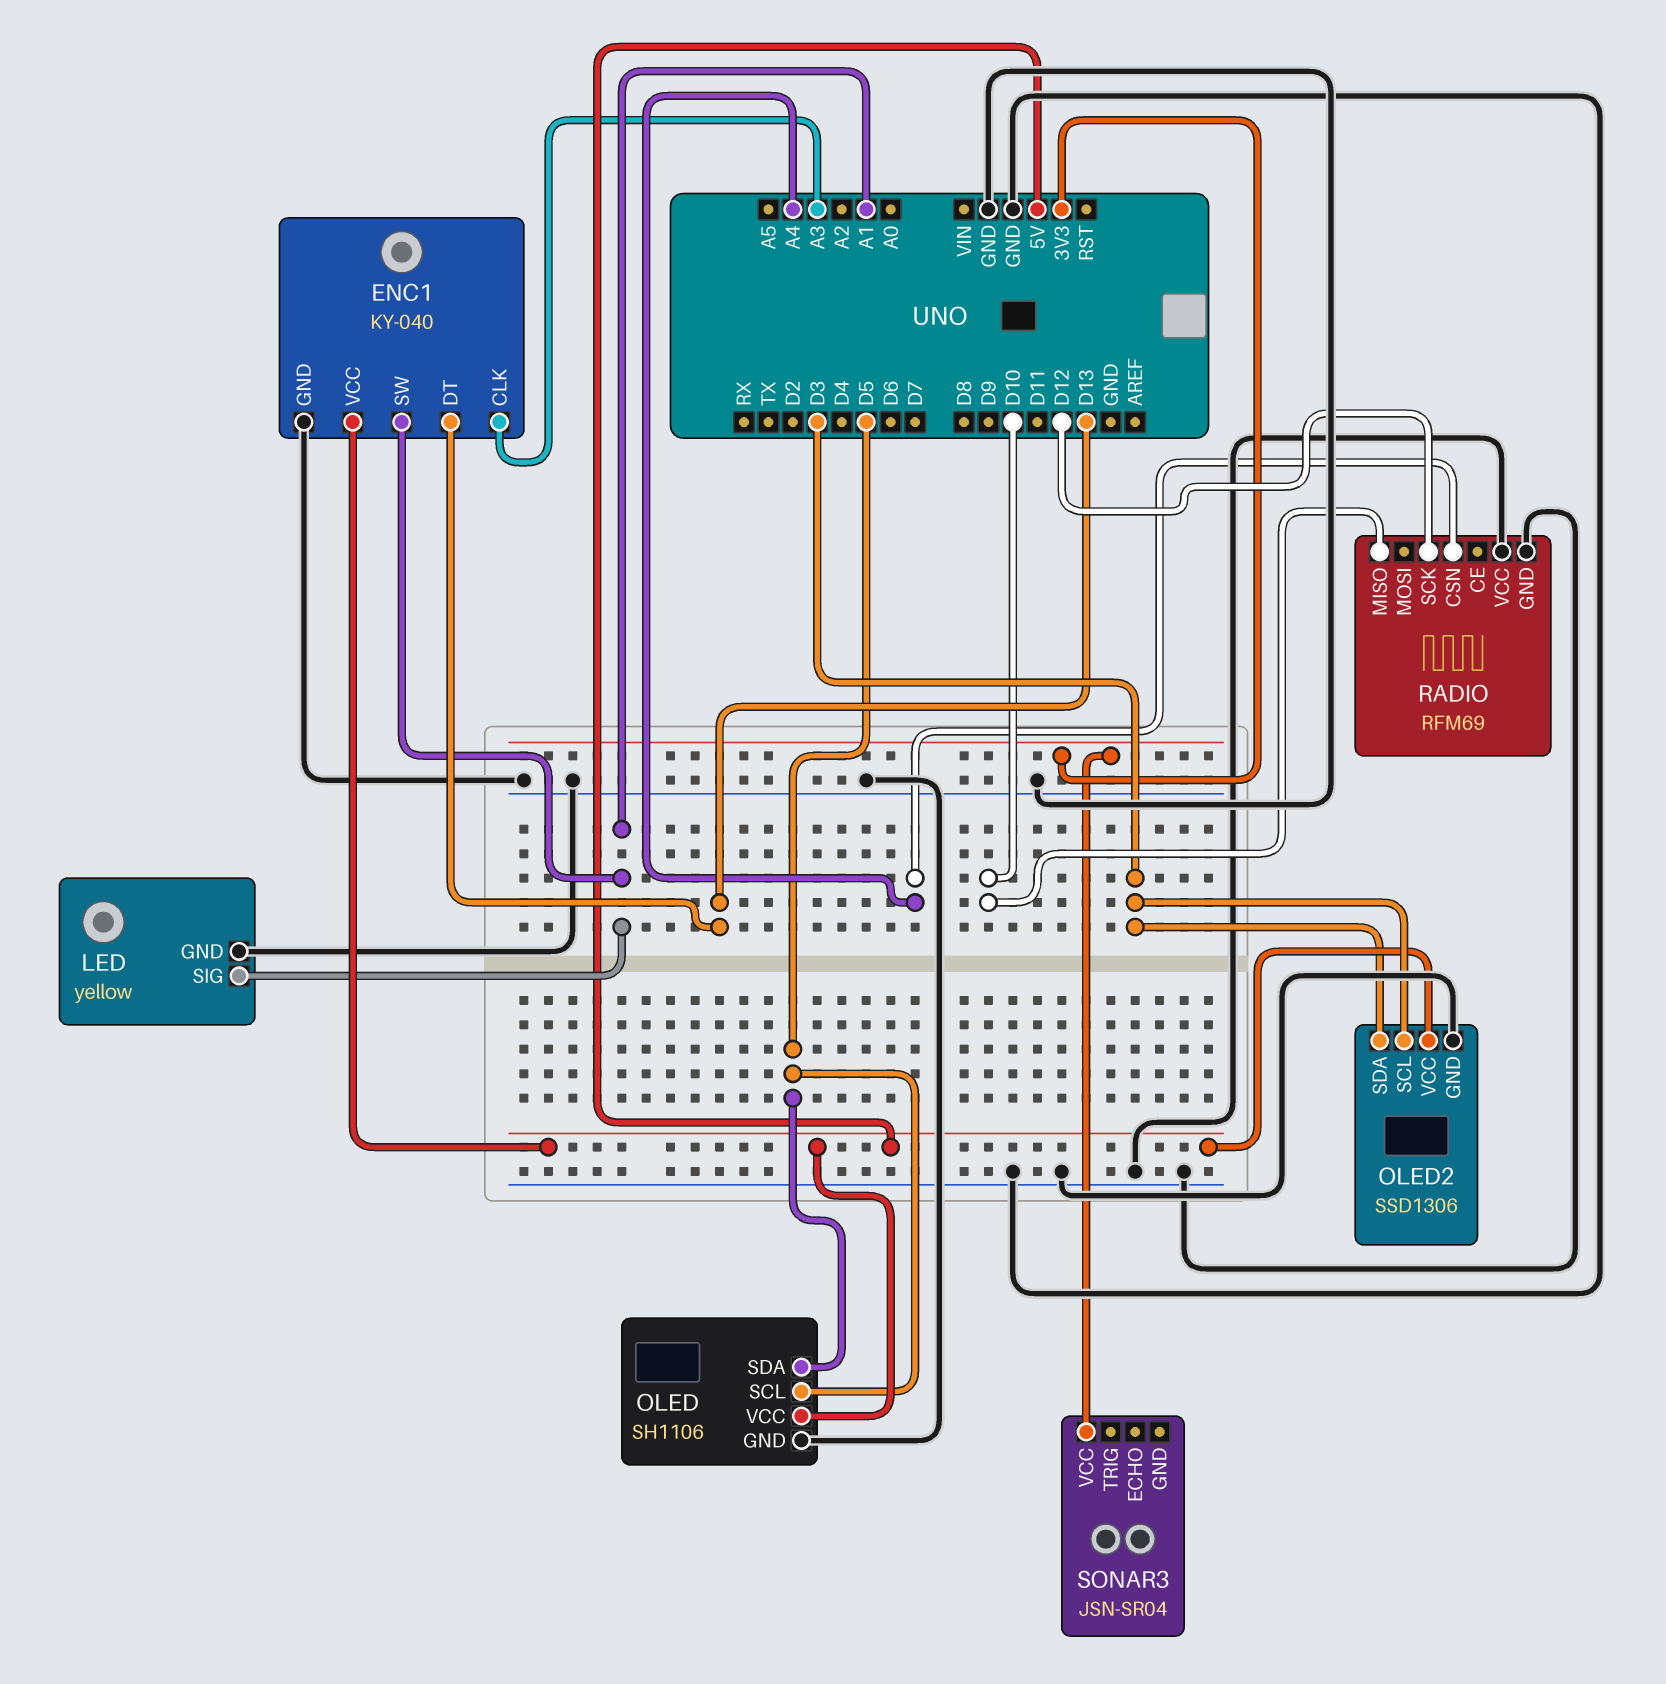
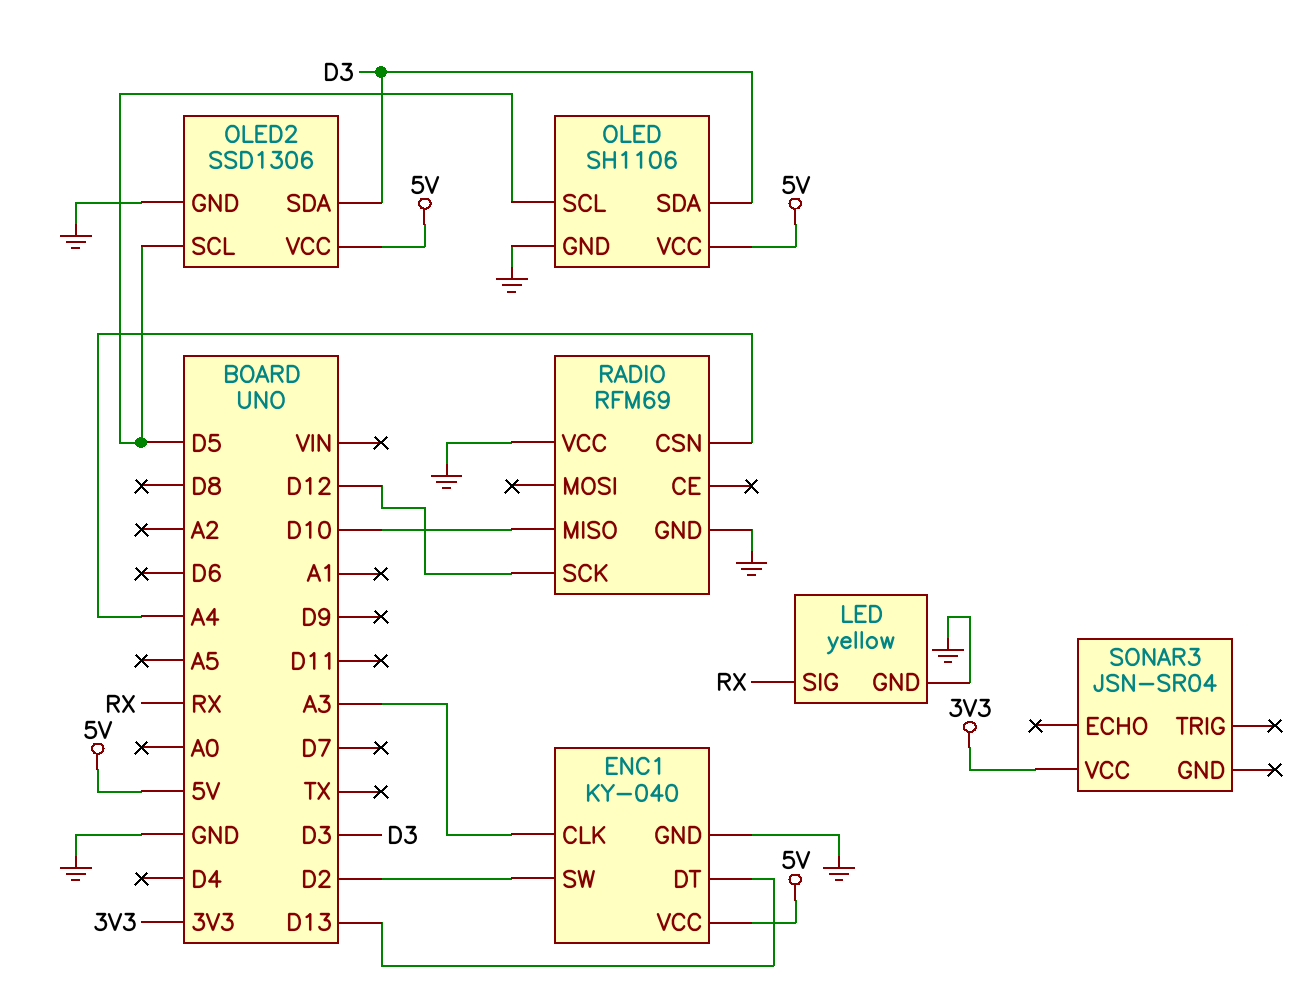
ENC1 pin SW: A1 -> D2
LED pin SIG: A1 -> RX
OLED pin SDA: D5 -> D3
OLED2 pin SCL: D3 -> D5

